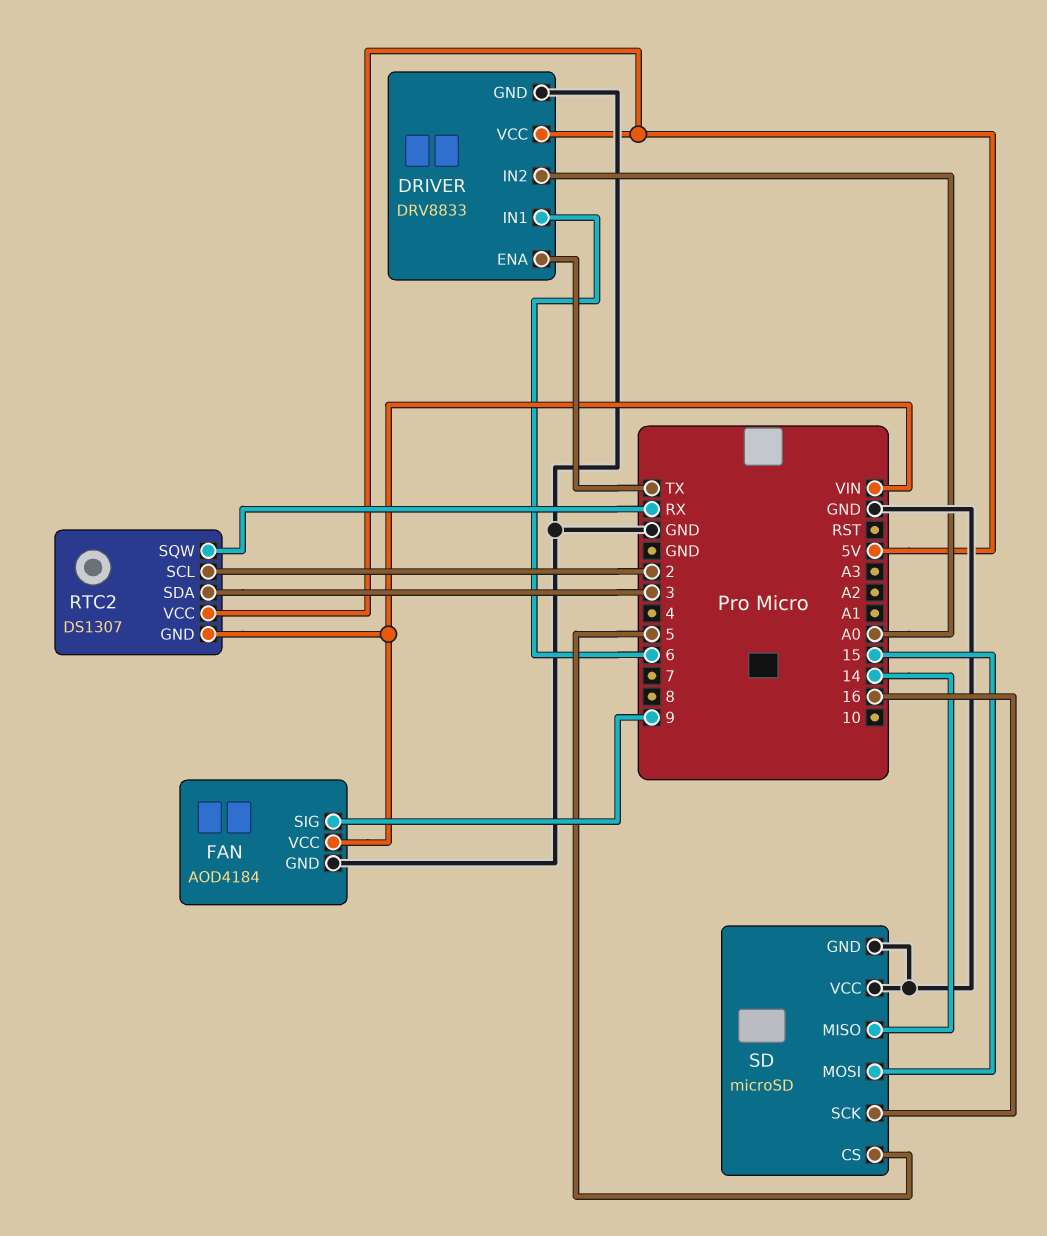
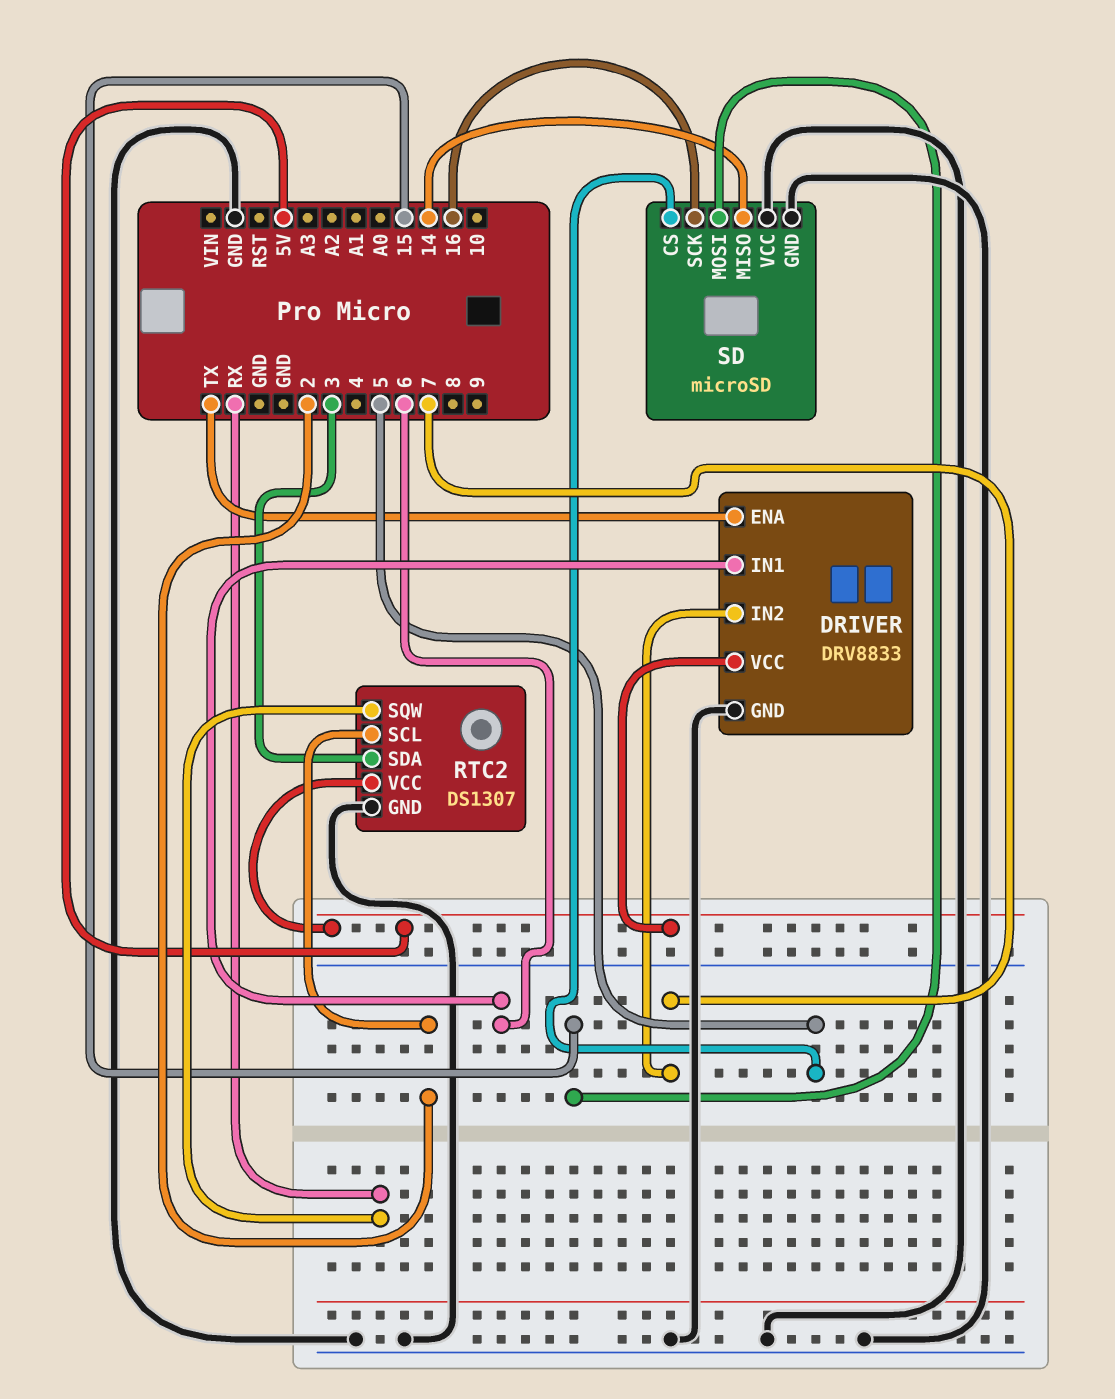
DRIVER pin IN2: A0 -> 7
FAN: AOD4184 -> none
FAN pin GND: GND -> none
FAN pin SIG: 9 -> none
FAN pin VCC: VIN -> none
RTC2 pin GND: VIN -> GND

